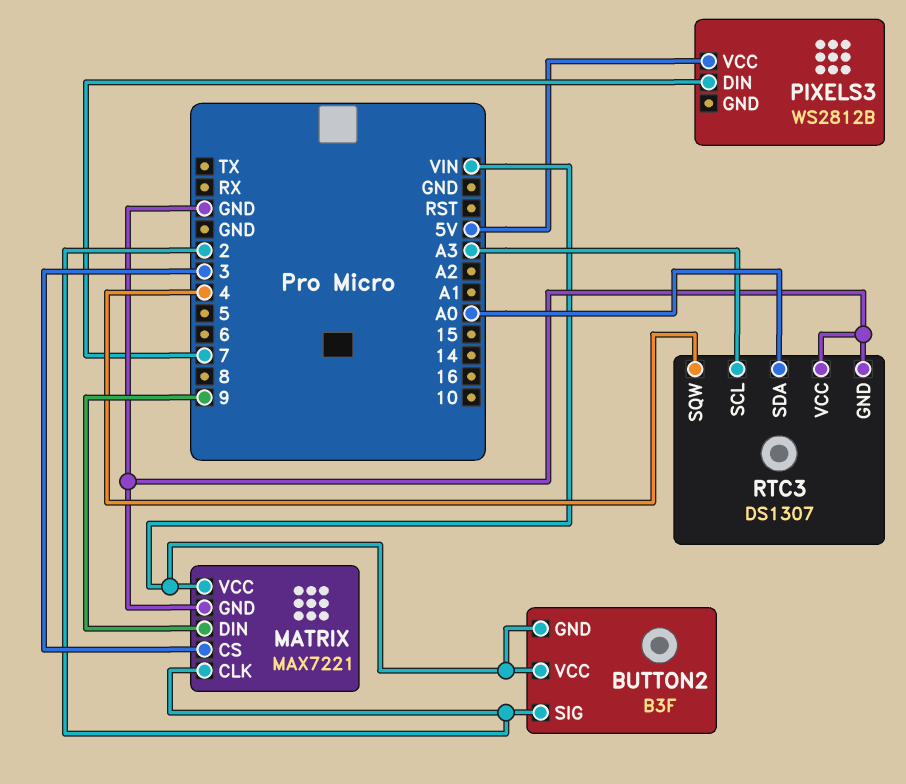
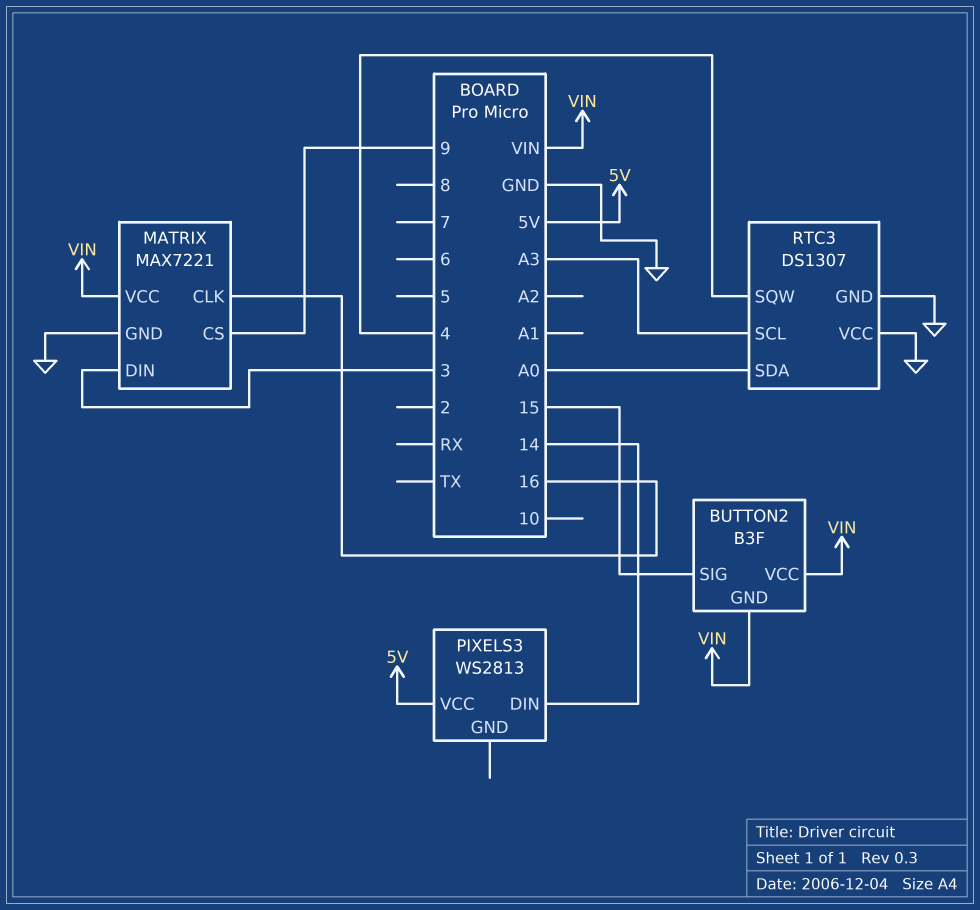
BUTTON2 pin SIG: 2 -> 15
MATRIX pin CLK: 2 -> 16
MATRIX pin CS: 3 -> 9
MATRIX pin DIN: 9 -> 3
PIXELS3: WS2812B -> WS2813
PIXELS3 pin DIN: 7 -> 14

